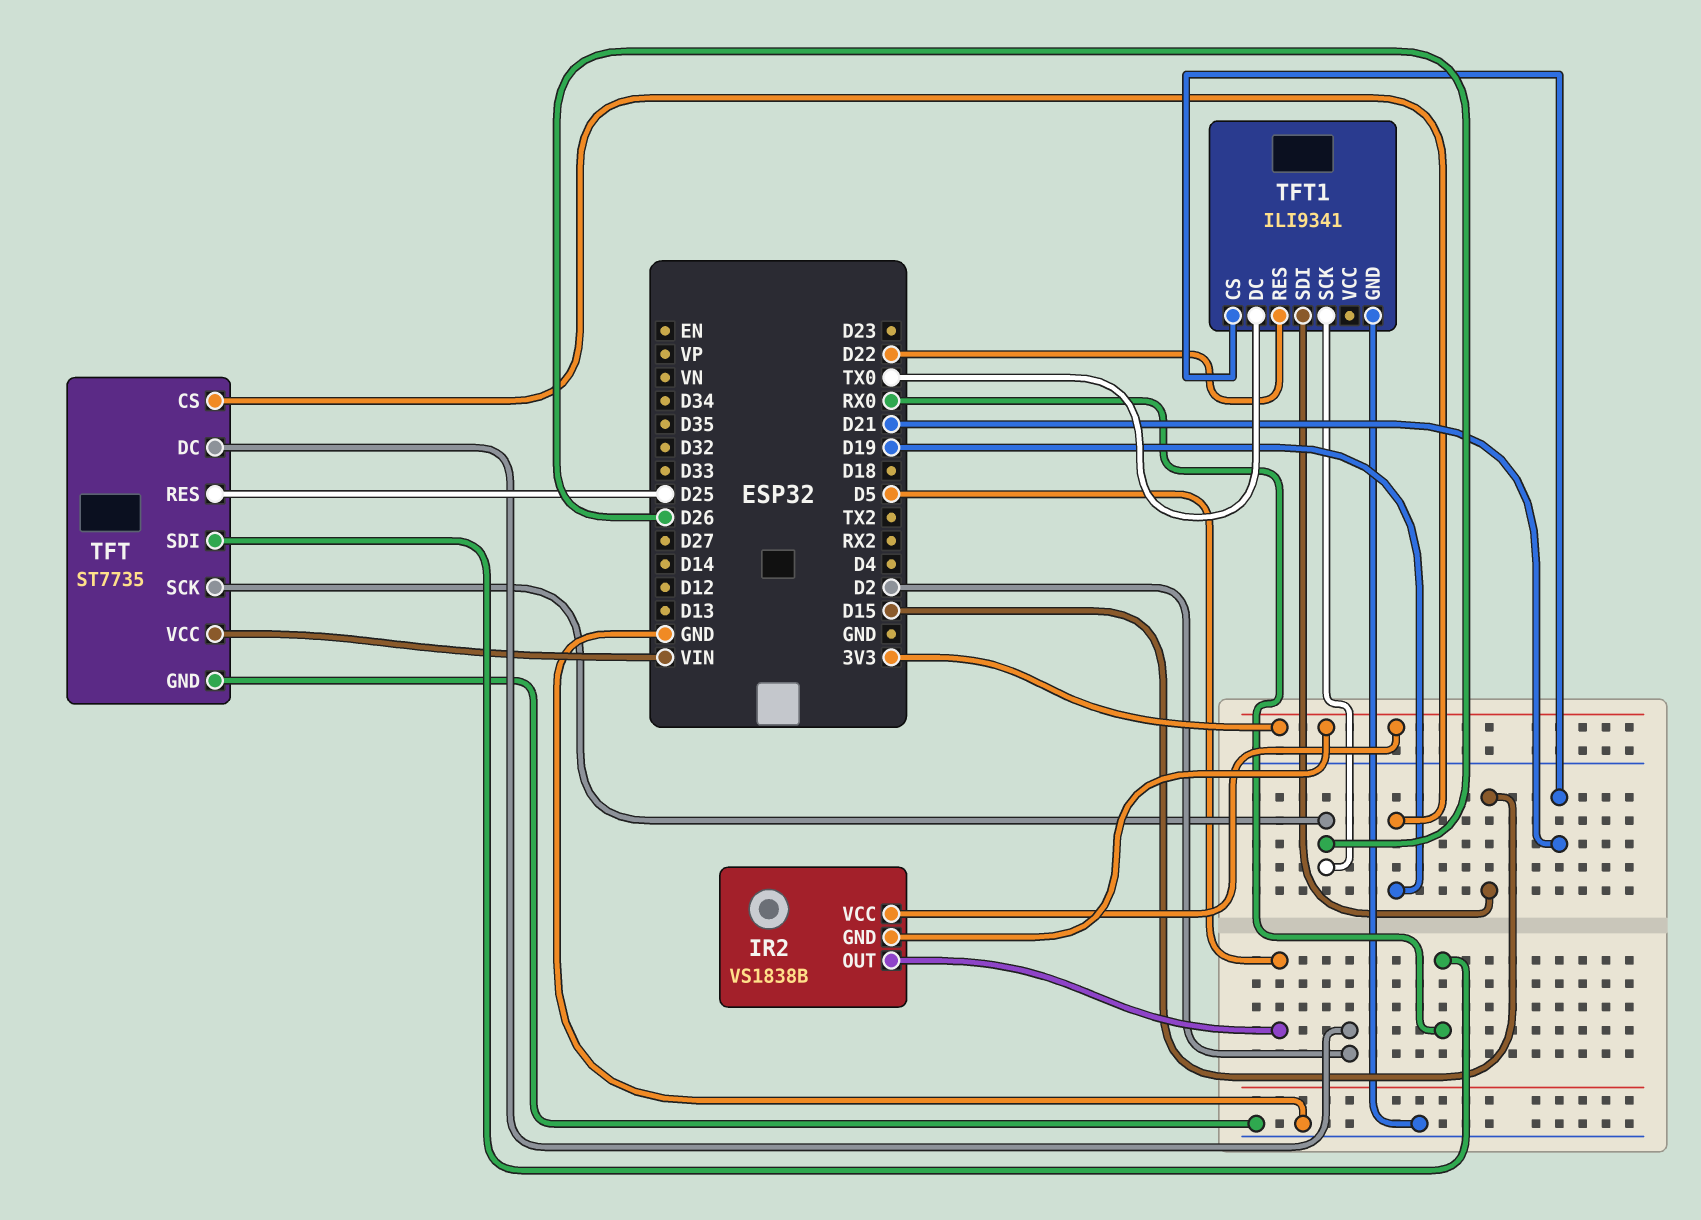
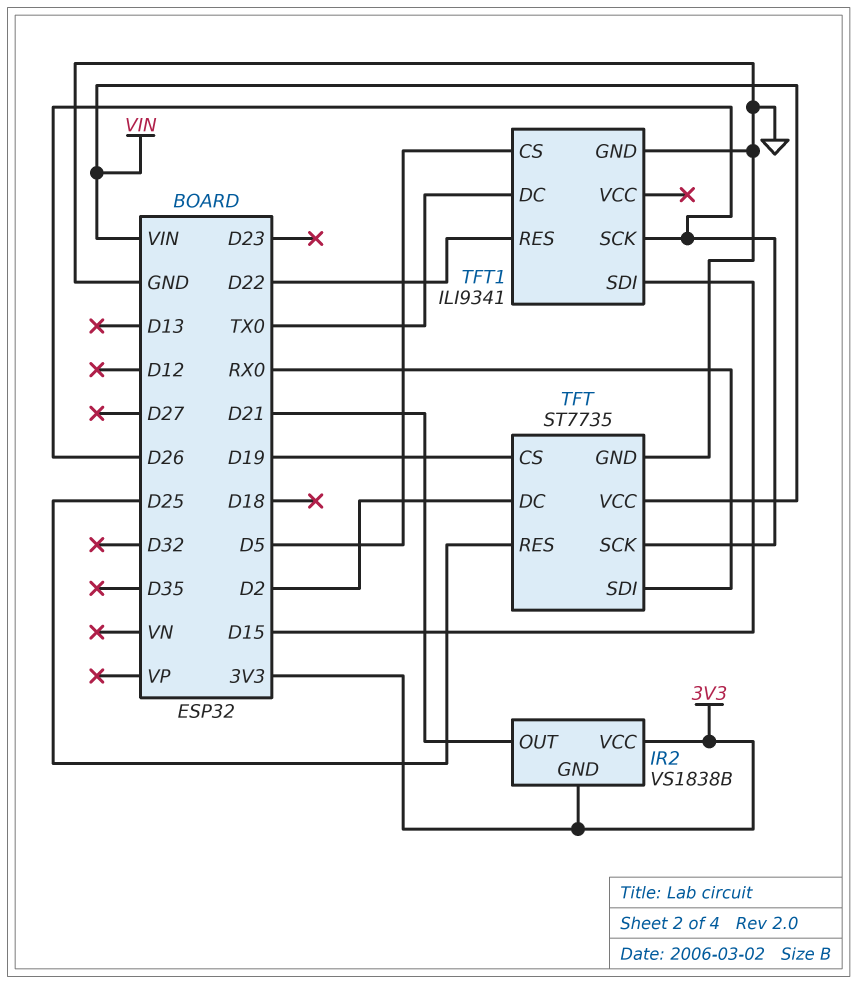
IR2 pin OUT: D5 -> D21
TFT1 pin CS: D21 -> D5

